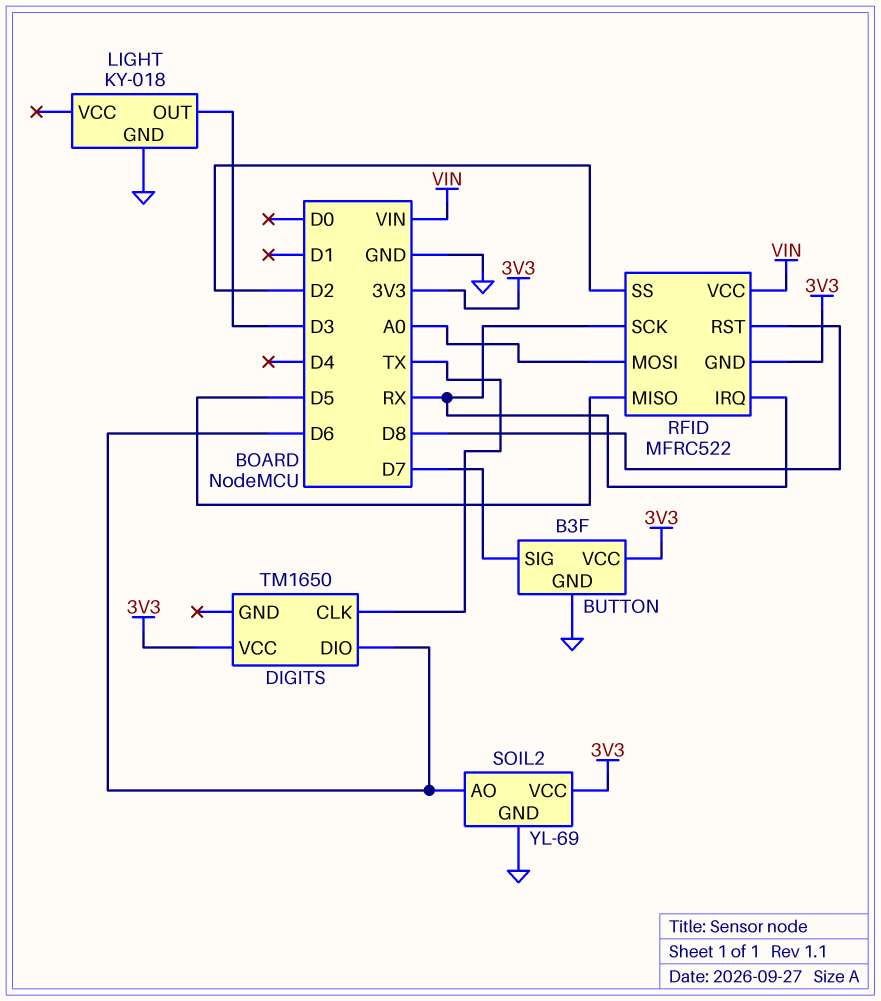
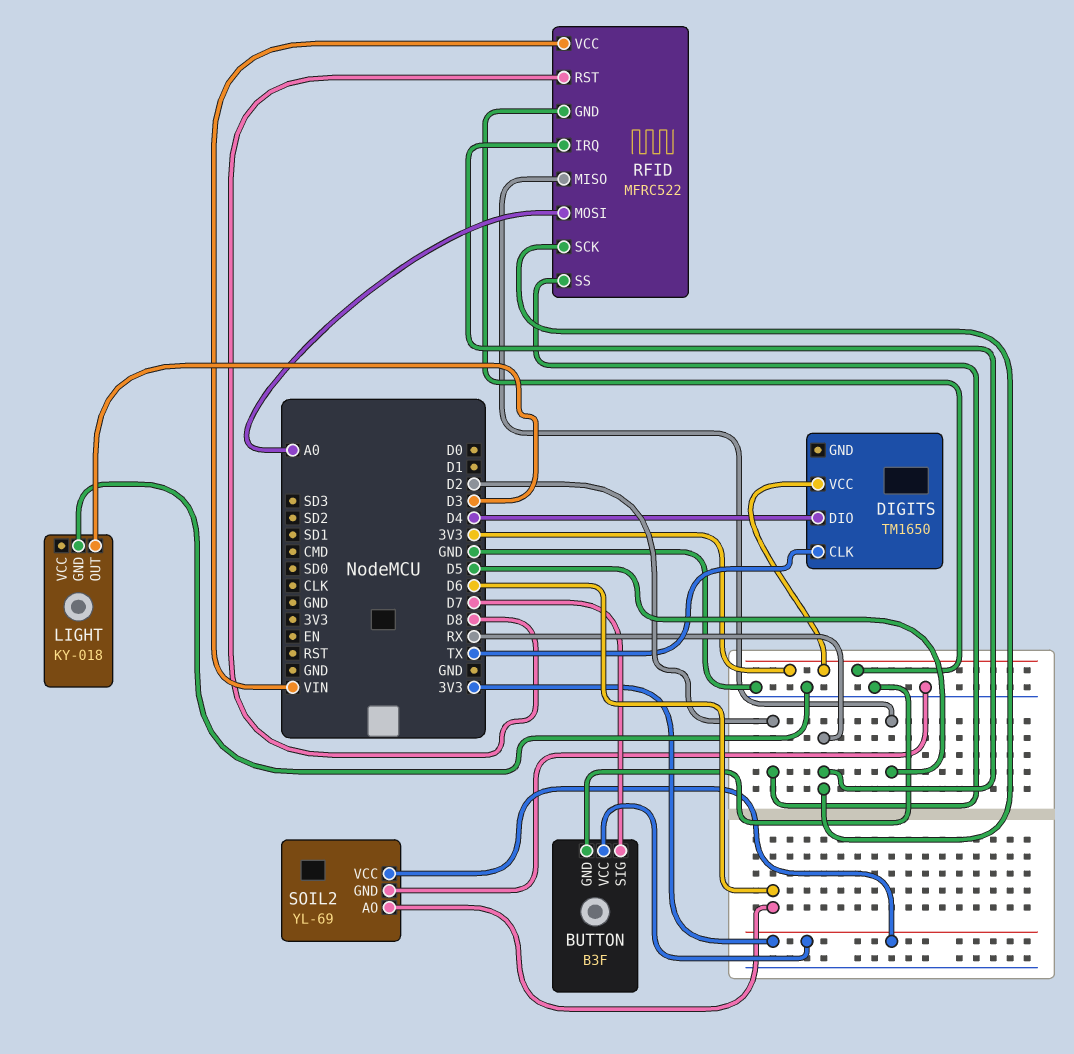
DIGITS pin DIO: D6 -> D4

